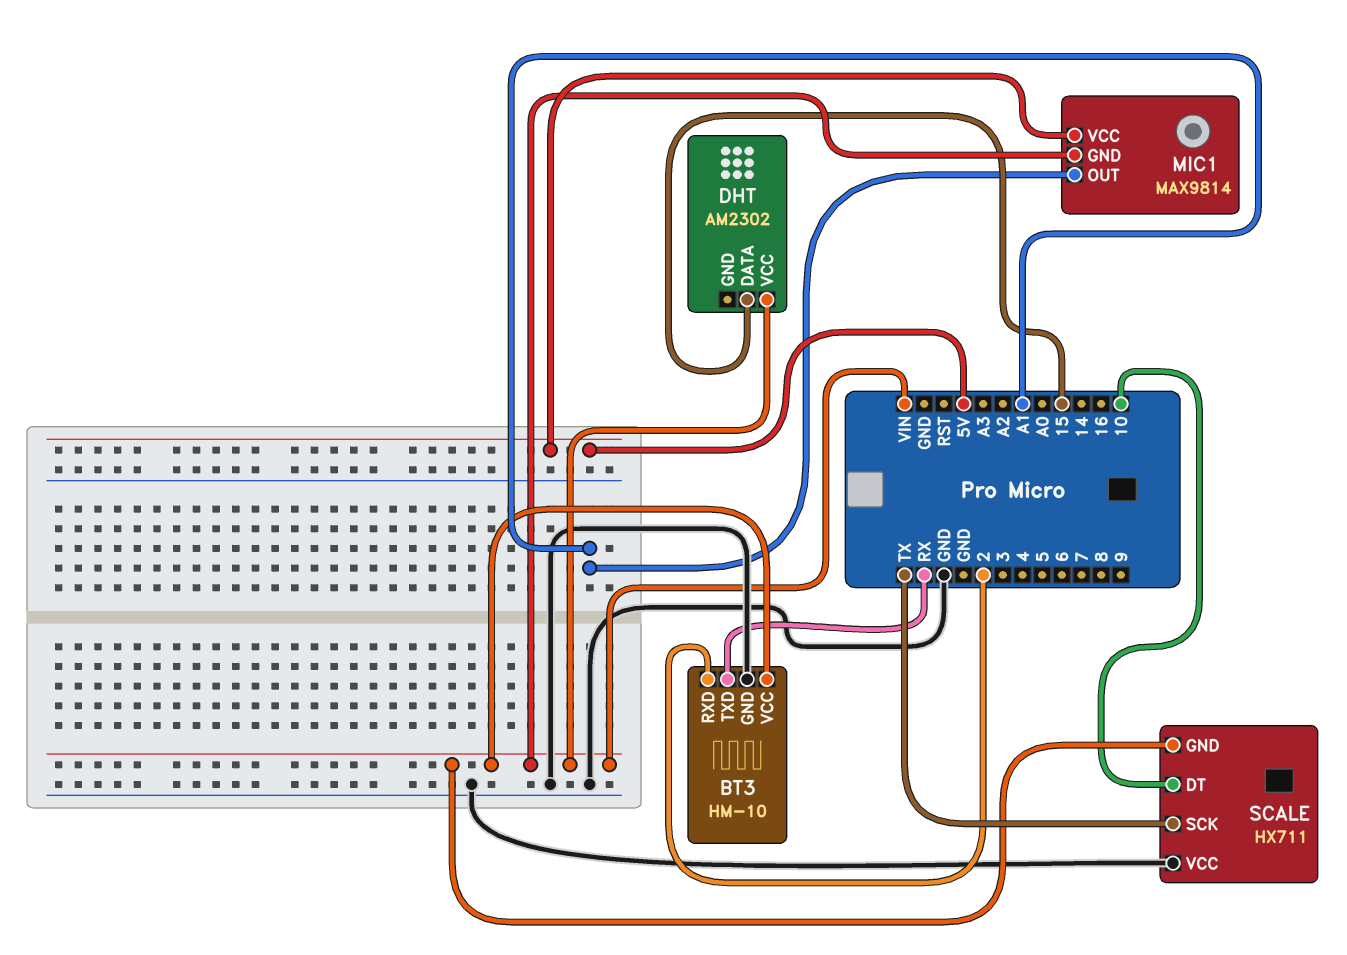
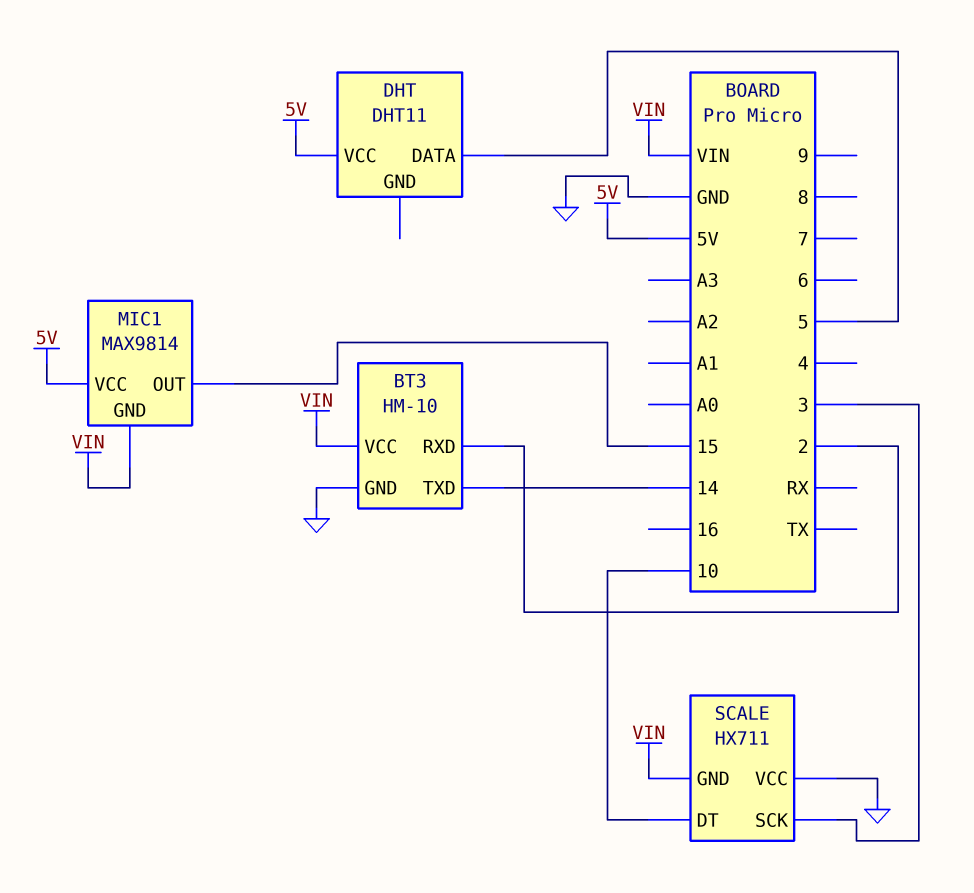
BT3 pin TXD: RX -> 14
DHT: AM2302 -> DHT11
DHT pin DATA: 15 -> 5
DHT pin VCC: VIN -> 5V
MIC1 pin OUT: A1 -> 15
SCALE pin SCK: TX -> 3

